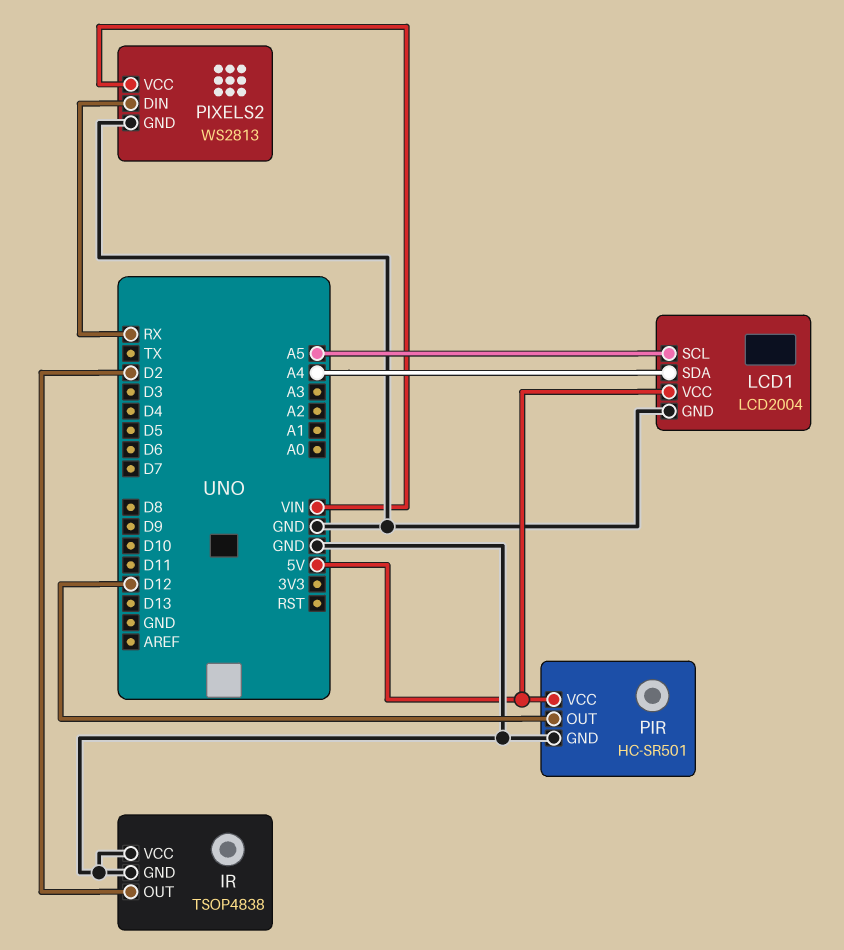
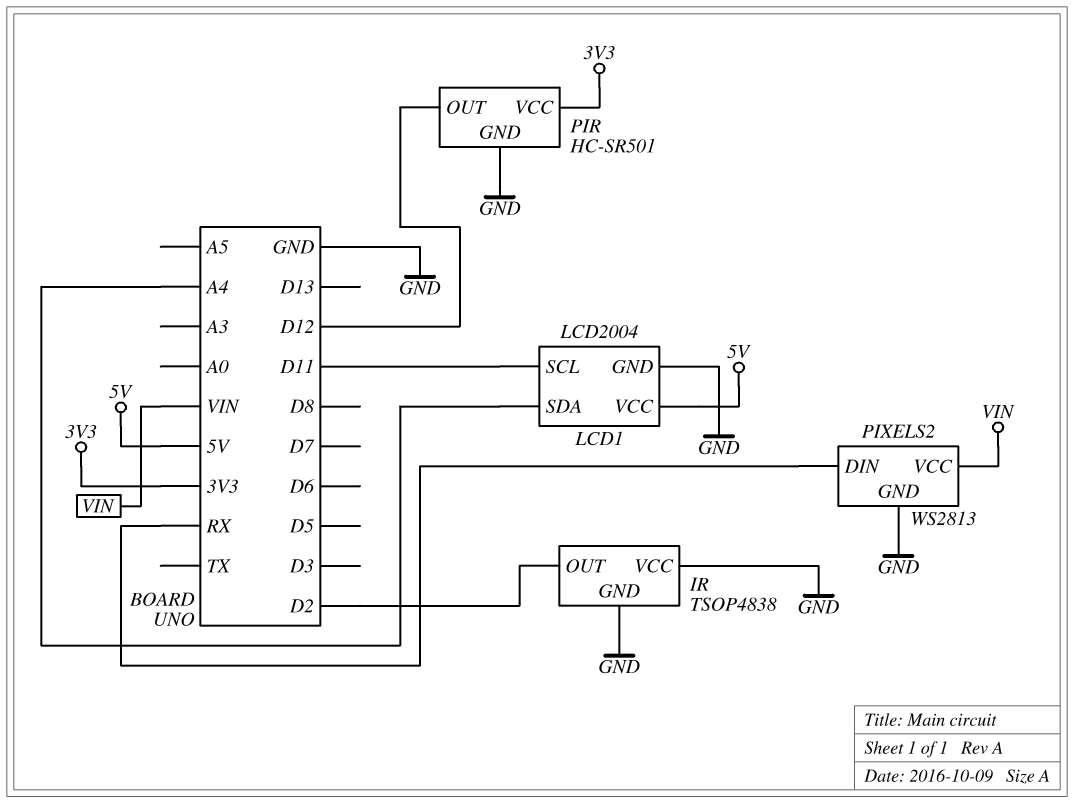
LCD1 pin SCL: A5 -> D11
PIR pin VCC: 5V -> 3V3

